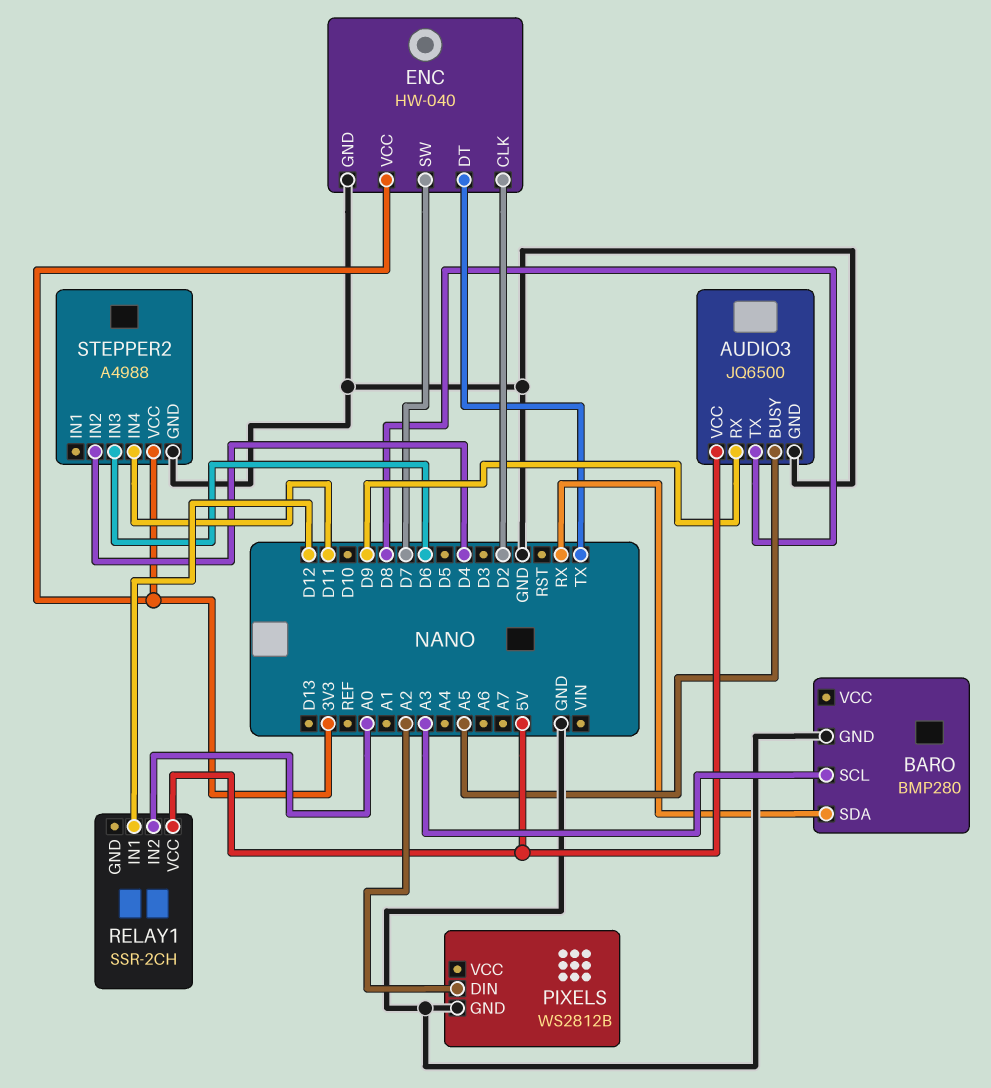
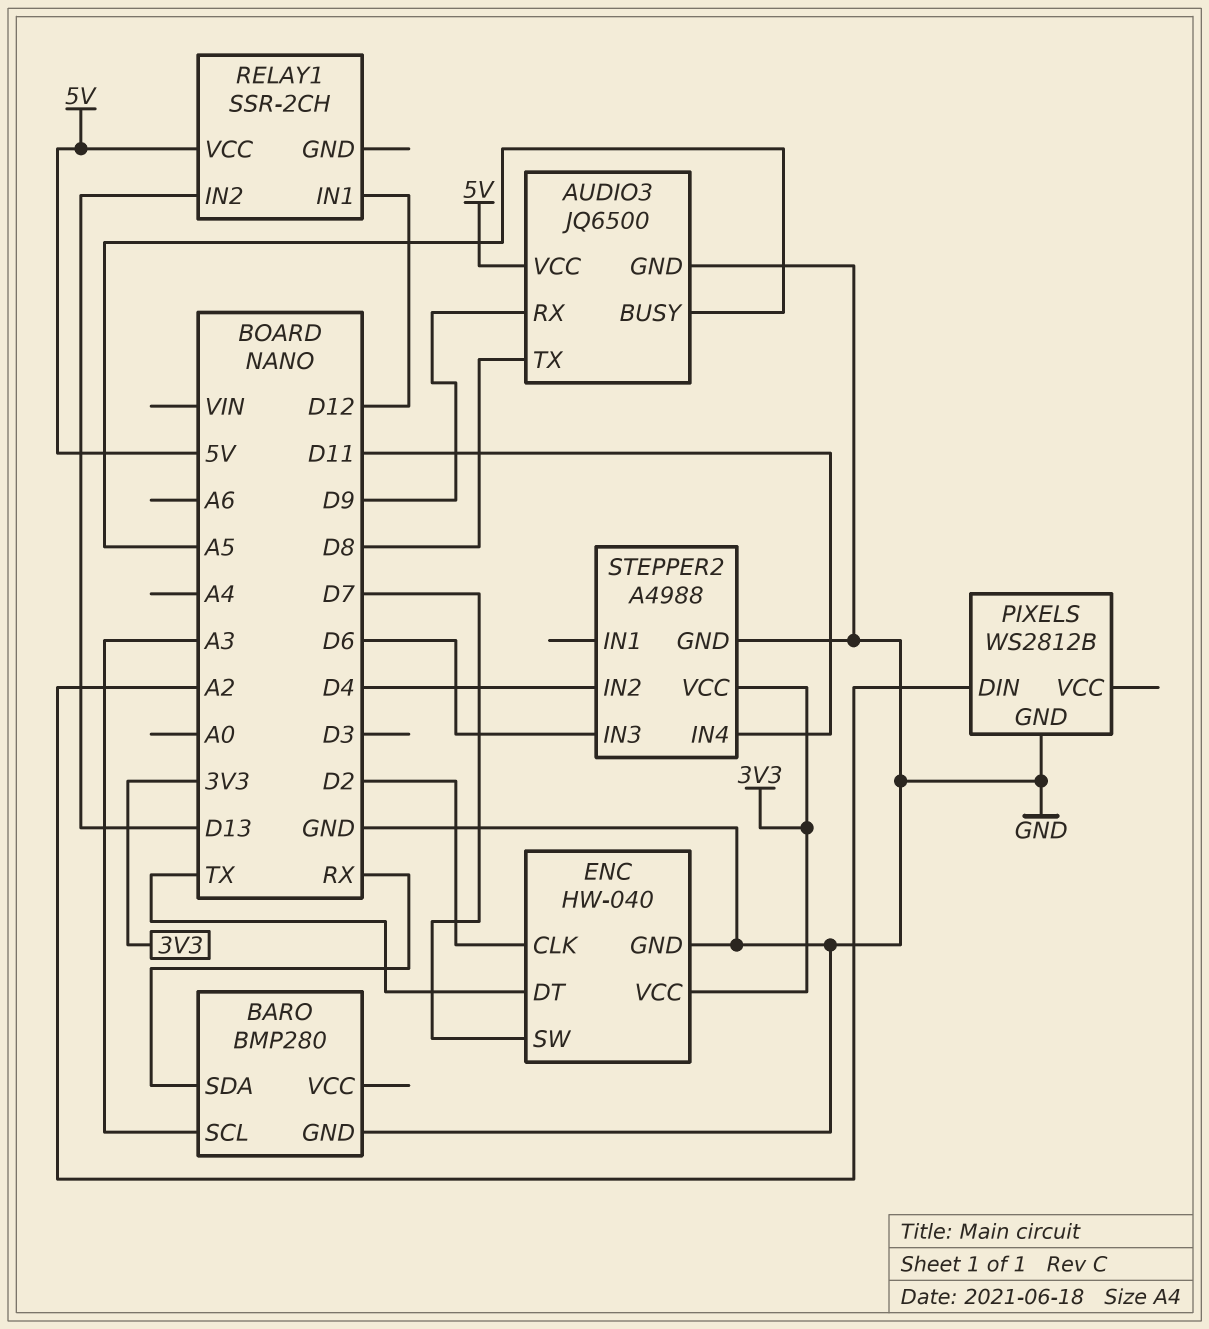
RELAY1 pin IN2: A0 -> D13

